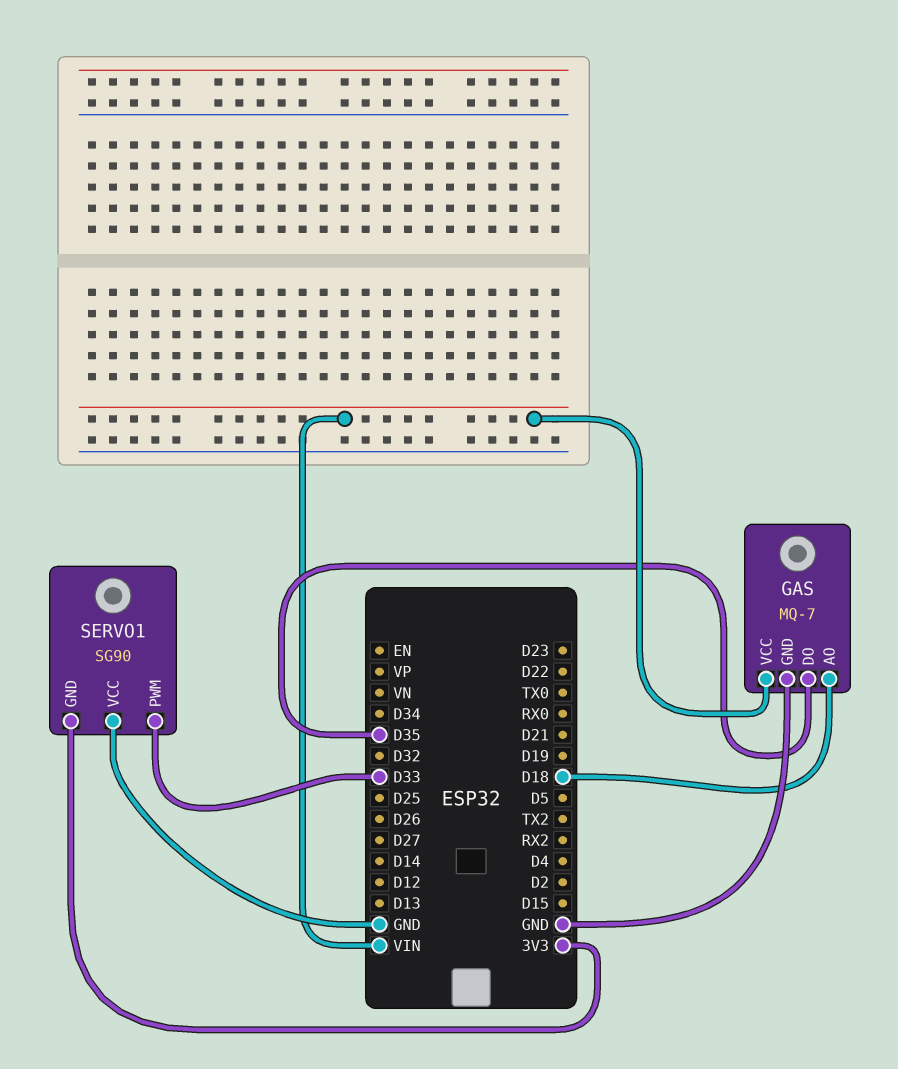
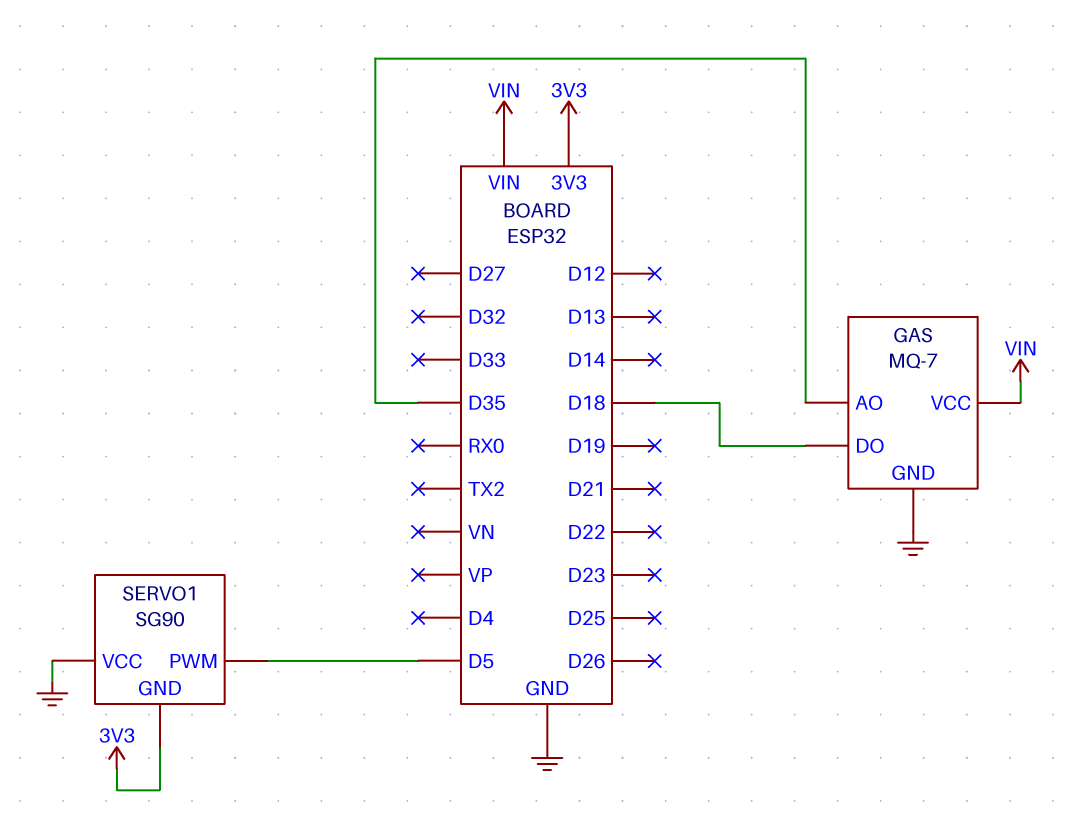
GAS pin AO: D18 -> D35
GAS pin DO: D35 -> D18
SERVO1 pin PWM: D33 -> D5

